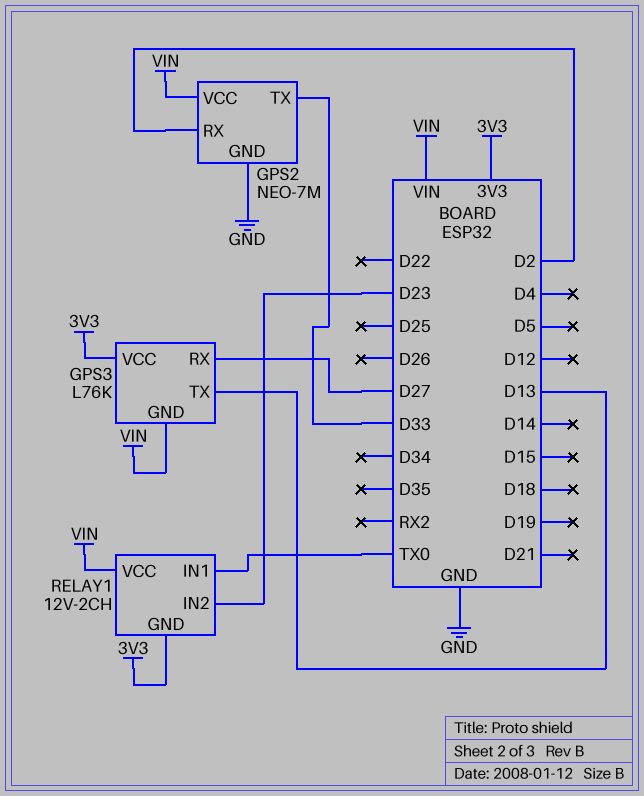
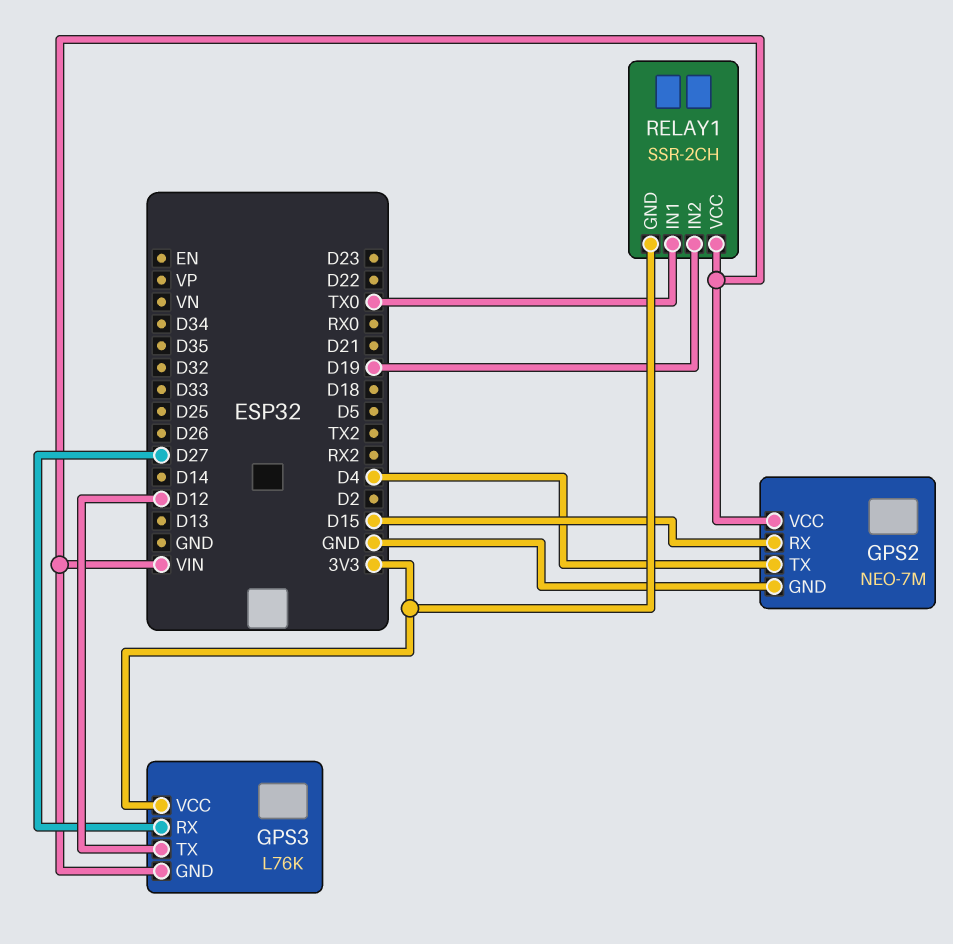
GPS2 pin RX: D2 -> D15
GPS2 pin TX: D33 -> D4
GPS3 pin TX: D13 -> D12
RELAY1: 12V-2CH -> SSR-2CH
RELAY1 pin IN2: D23 -> D19

